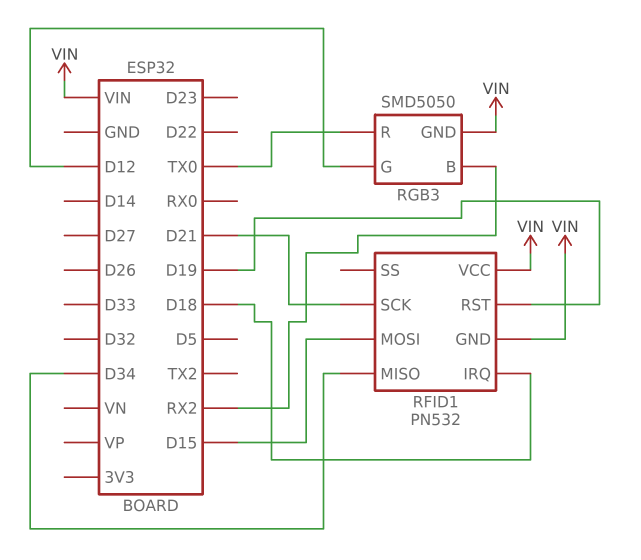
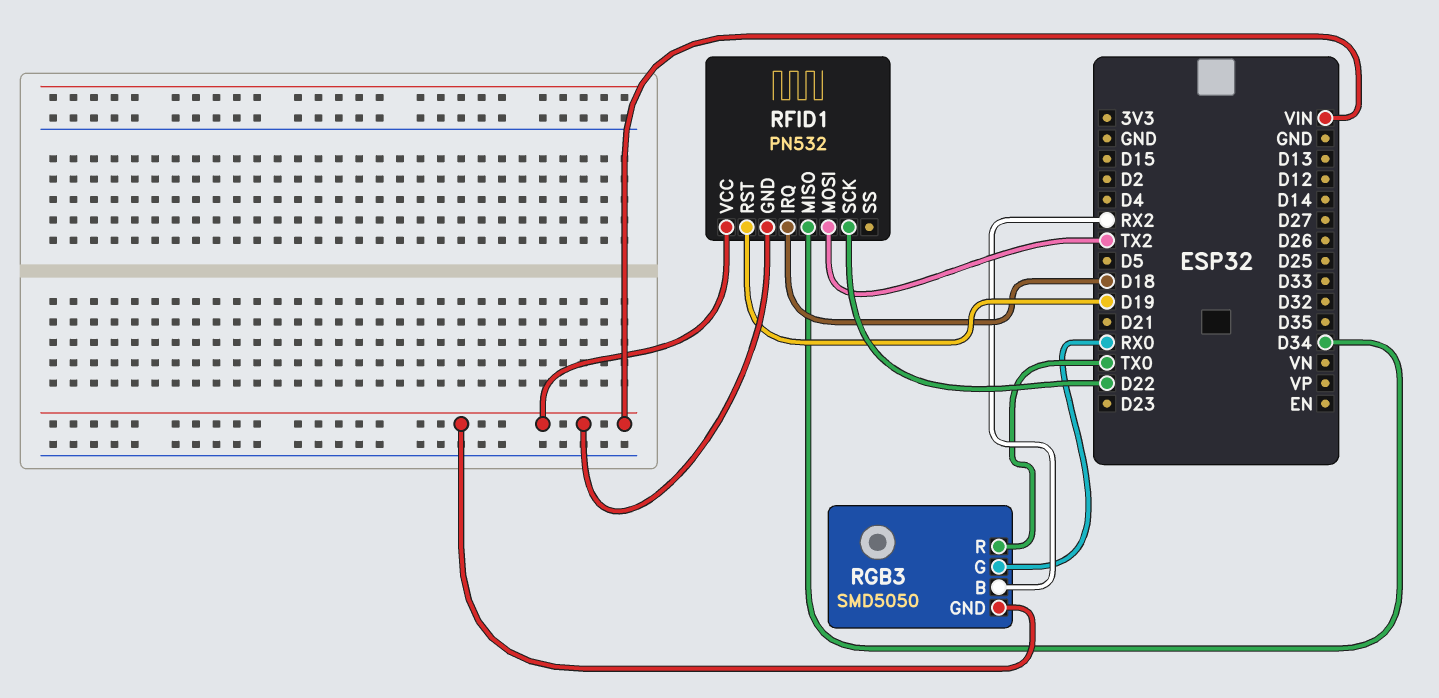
RFID1 pin MOSI: D15 -> TX2
RFID1 pin SCK: D21 -> D22
RGB3 pin G: D12 -> RX0

